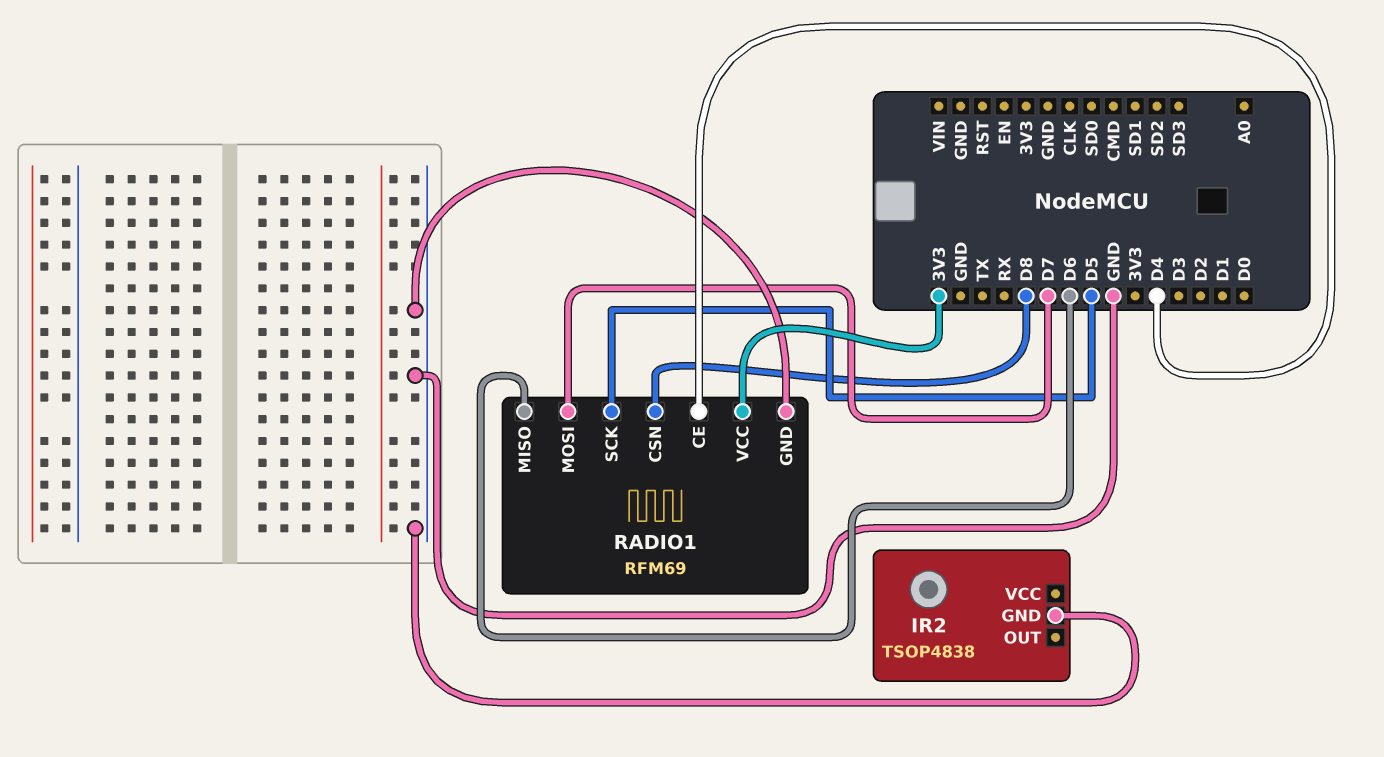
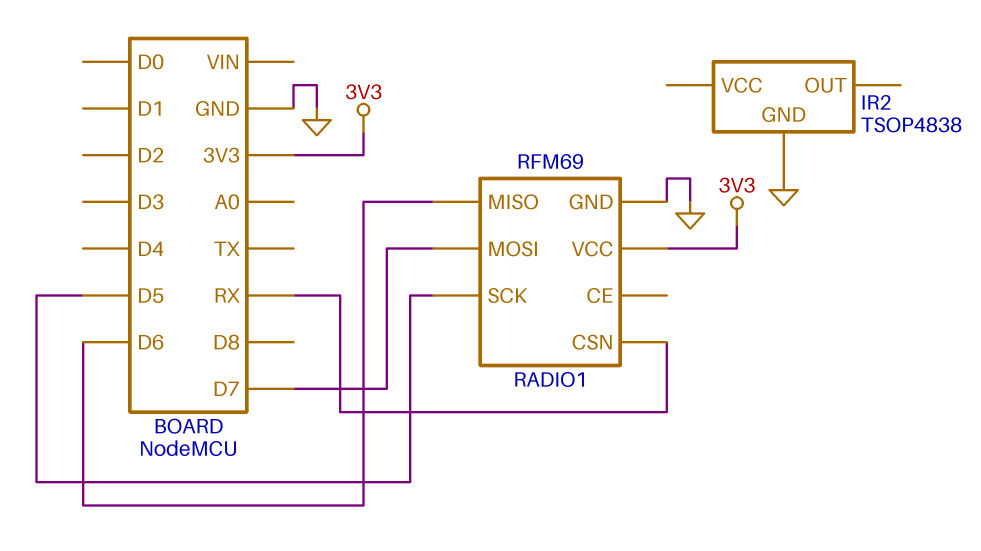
RADIO1 pin CE: D4 -> none
RADIO1 pin CSN: D8 -> RX

